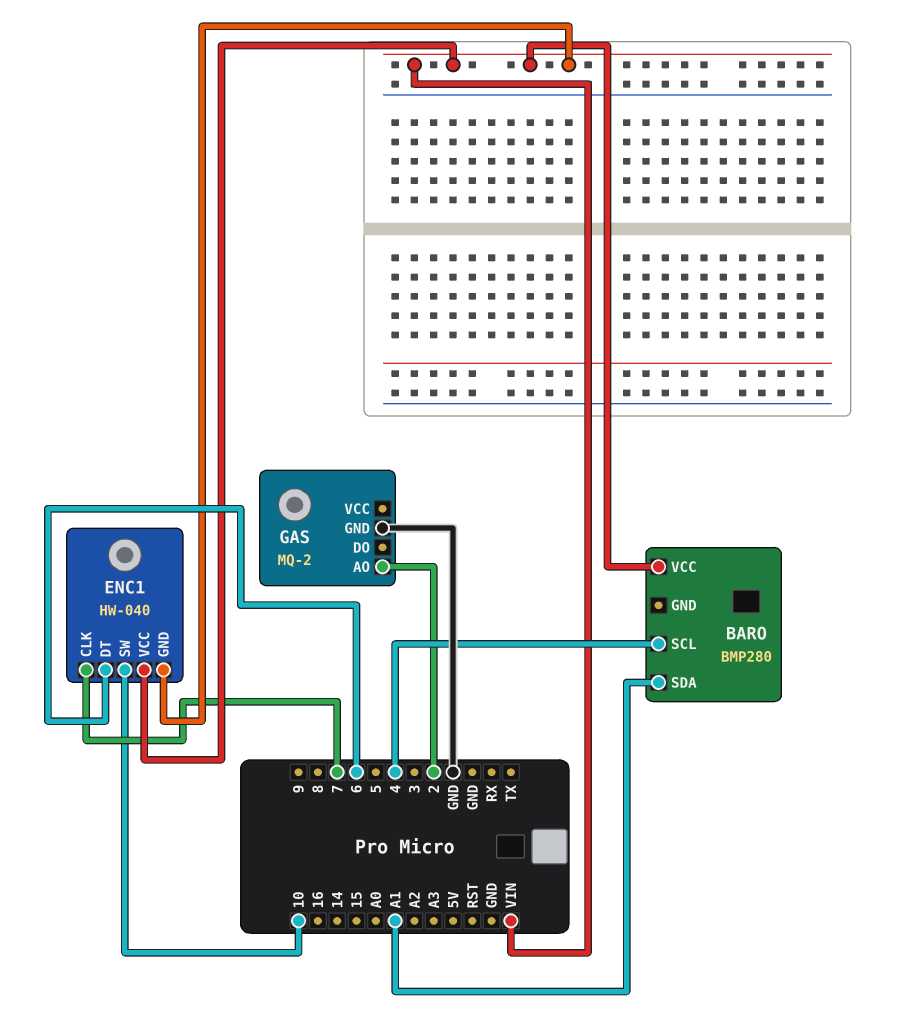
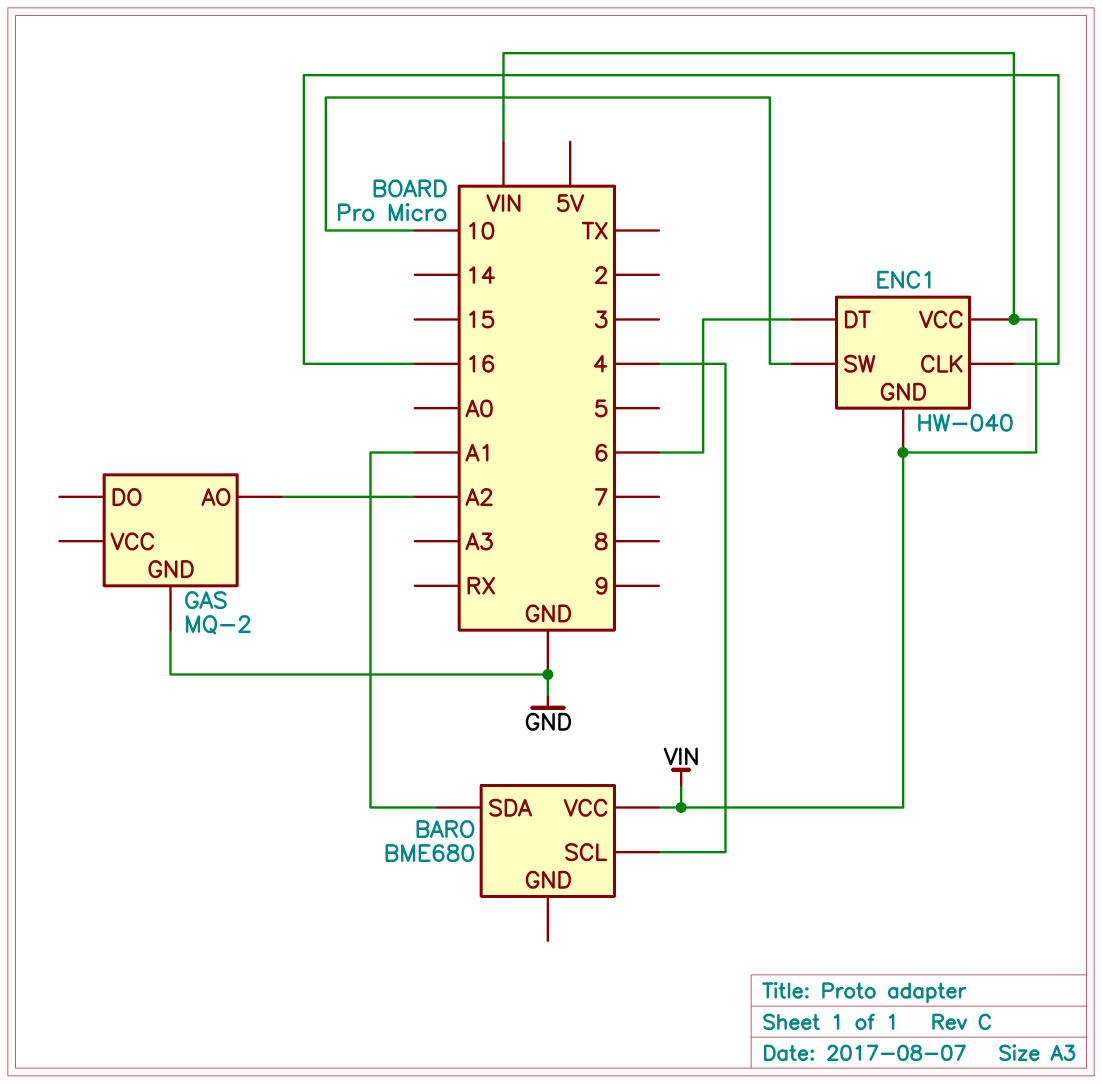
BARO: BMP280 -> BME680
ENC1 pin CLK: 7 -> 16
GAS pin AO: 2 -> A2

